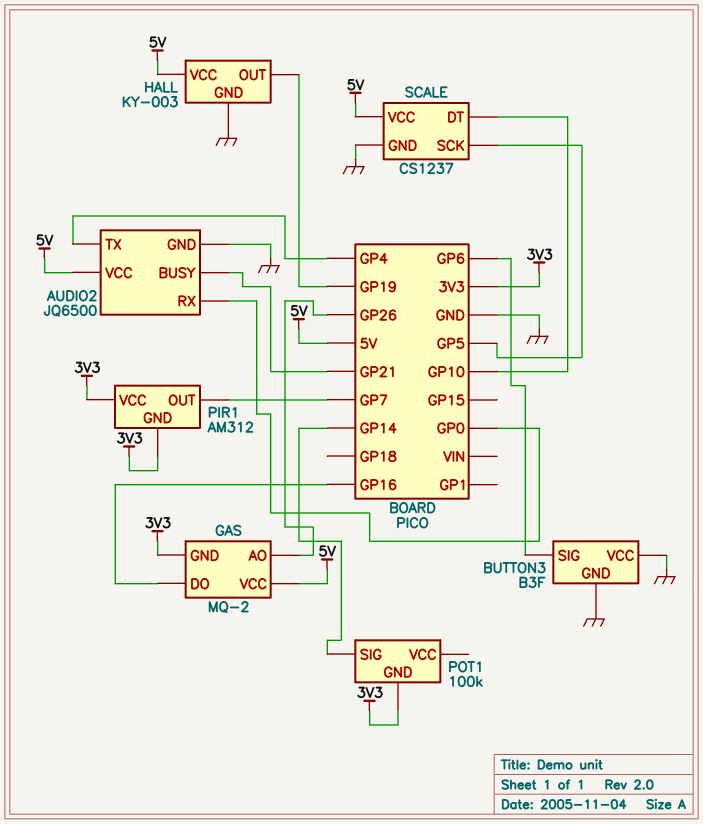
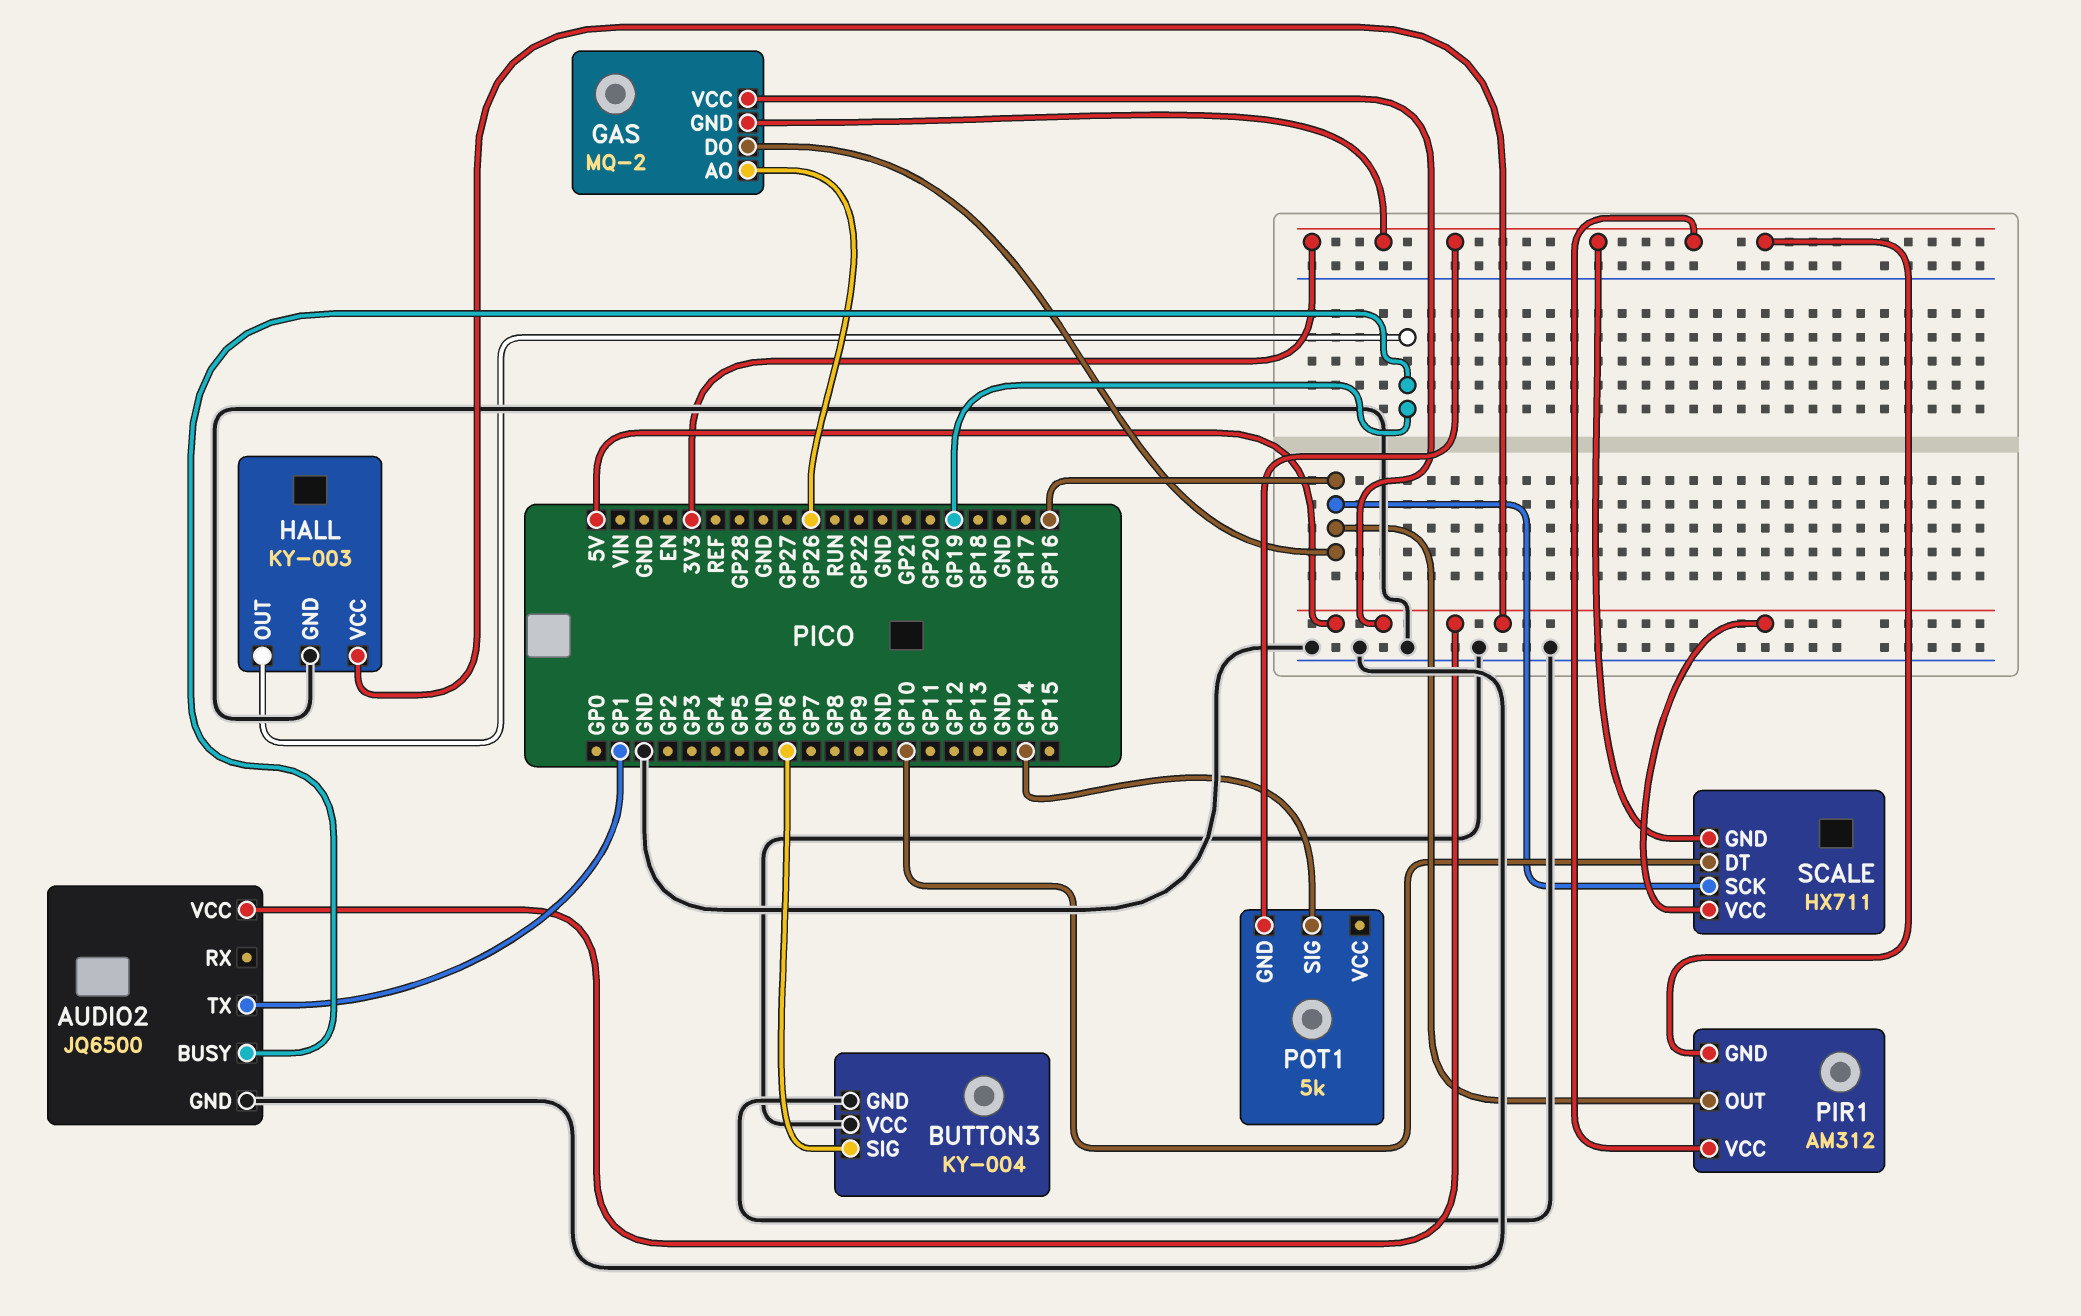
AUDIO2 pin BUSY: GP21 -> GP19
AUDIO2 pin RX: GP0 -> none
AUDIO2 pin TX: GP4 -> GP1
BUTTON3: B3F -> KY-004
PIR1 pin OUT: GP7 -> GP16
POT1: 100k -> 5k
SCALE: CS1237 -> HX711
SCALE pin GND: GND -> 3V3
SCALE pin SCK: GP5 -> GP16

